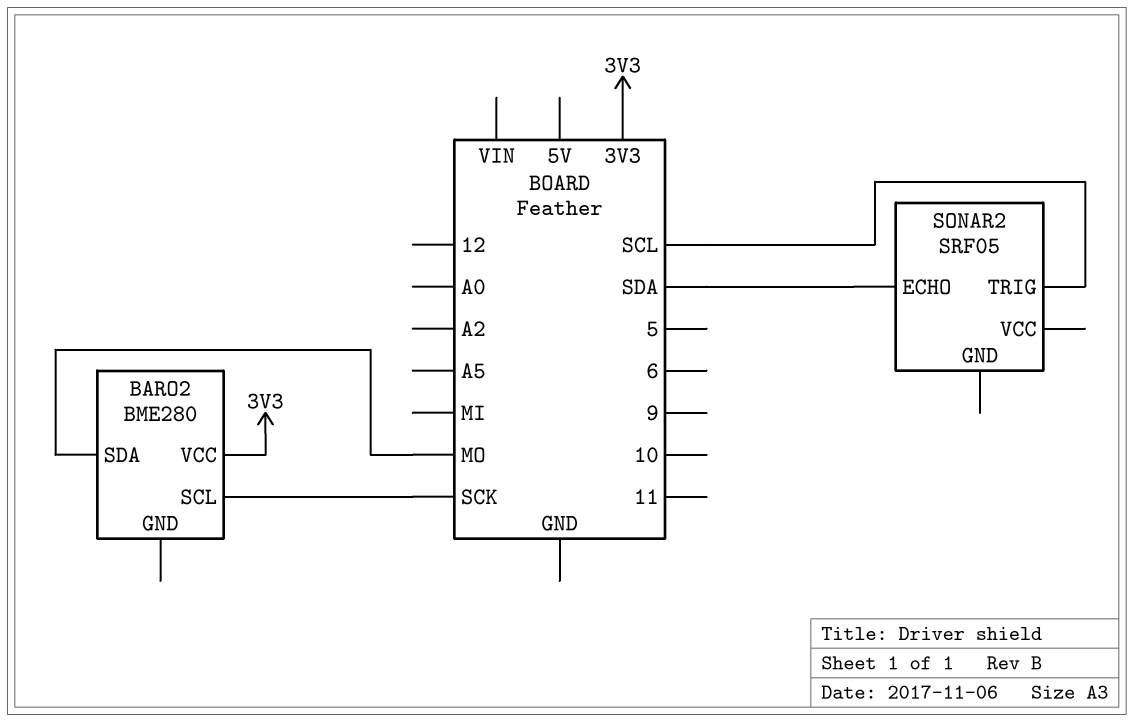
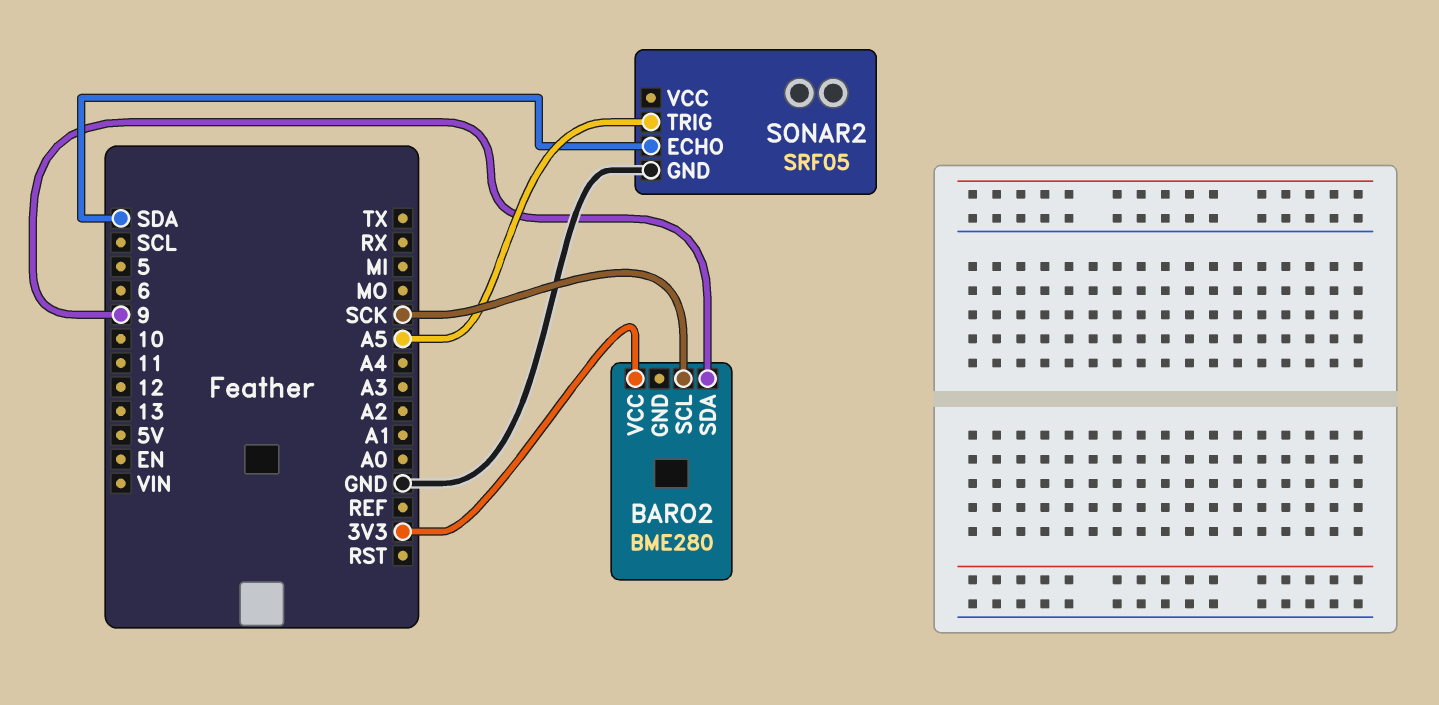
BARO2 pin SDA: MO -> 9
SONAR2 pin GND: none -> GND
SONAR2 pin TRIG: SCL -> A5

